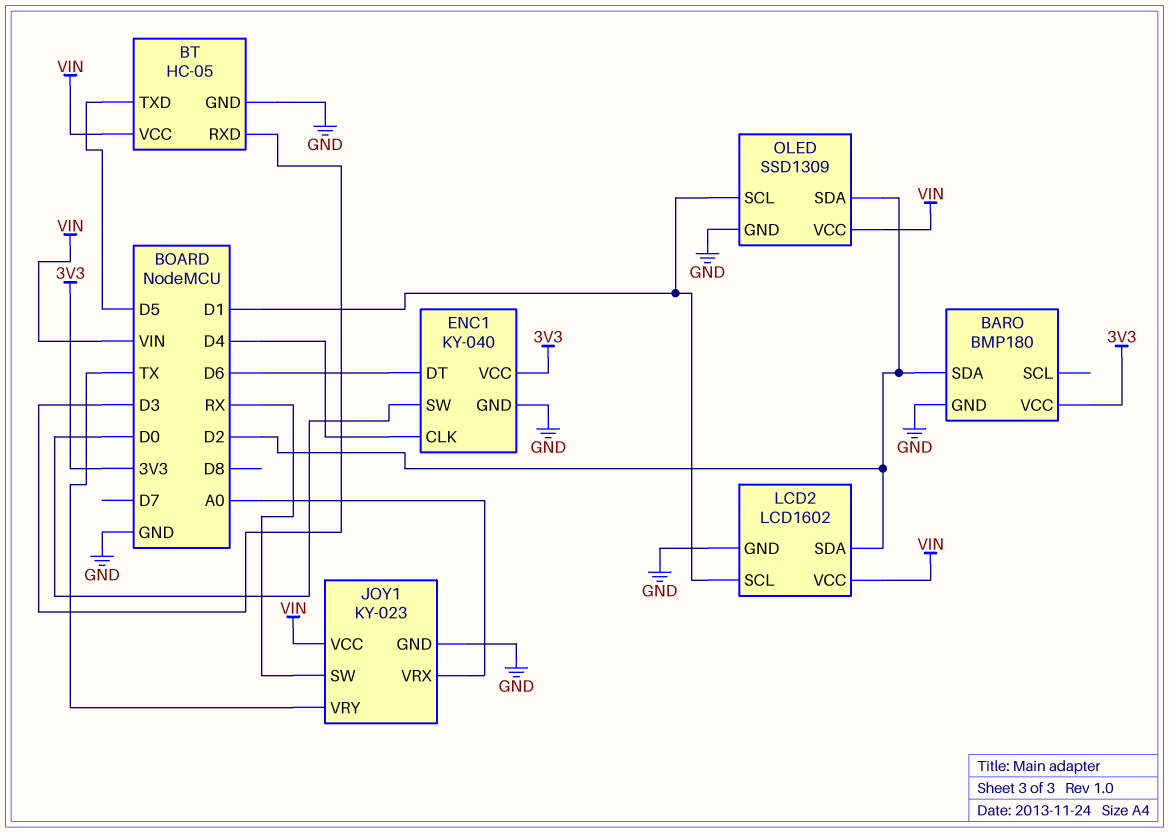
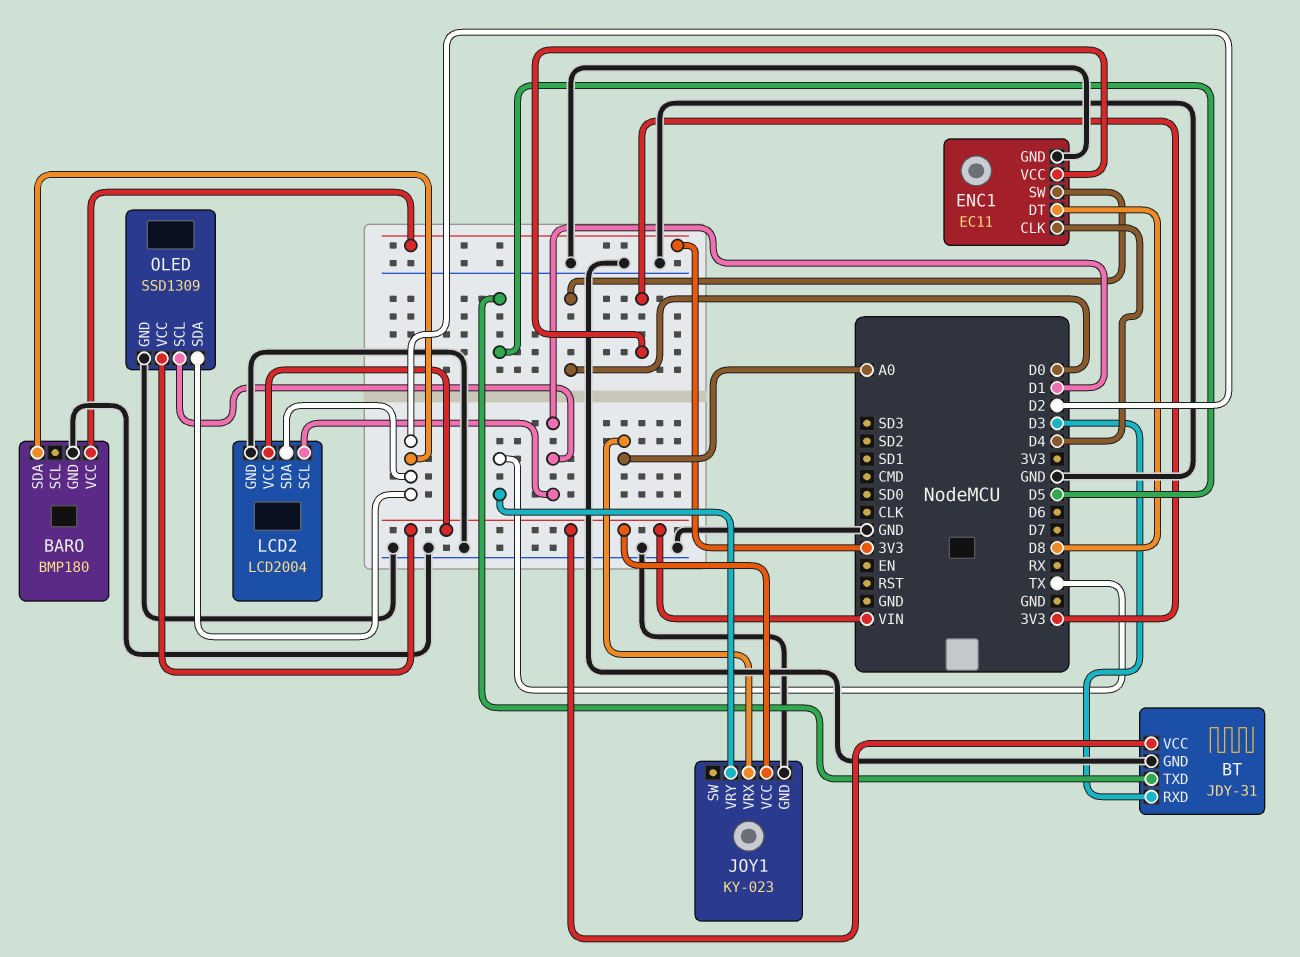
BT: HC-05 -> JDY-31
ENC1: KY-040 -> EC11
ENC1 pin DT: D6 -> D8
JOY1 pin SW: RX -> none
LCD2: LCD1602 -> LCD2004

